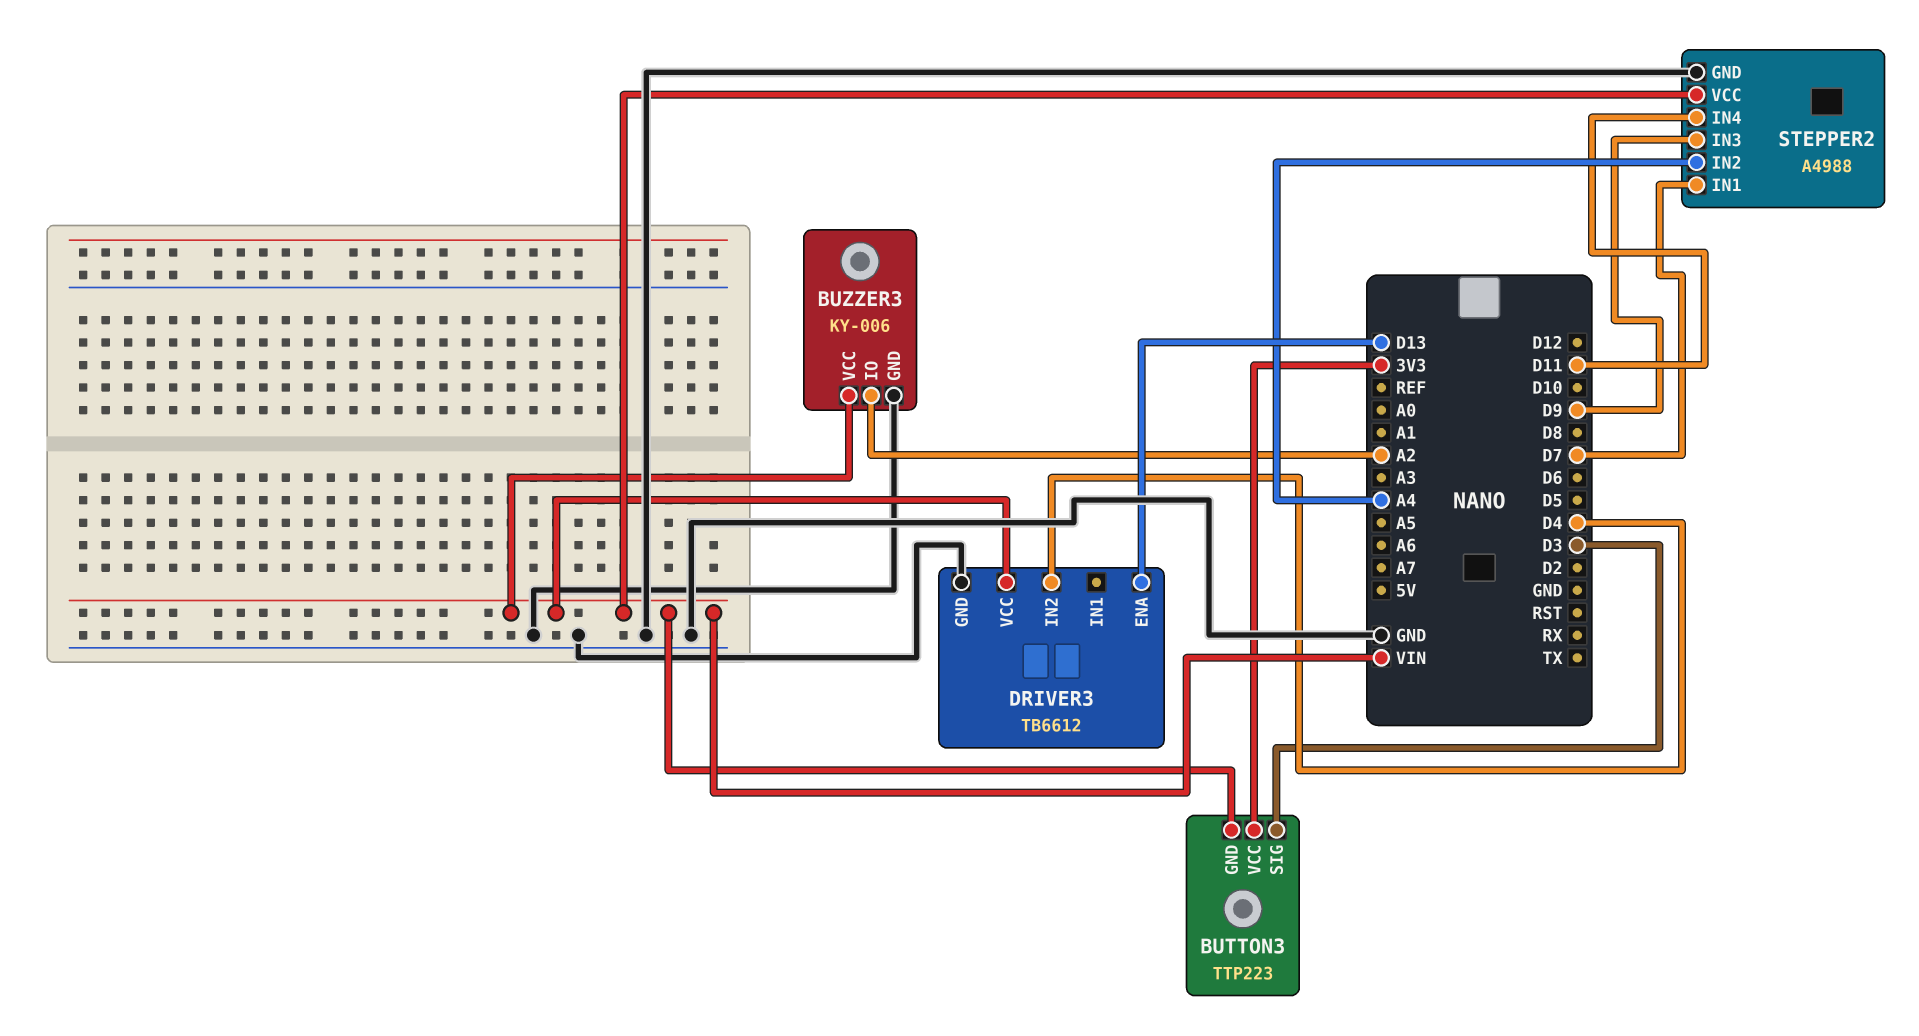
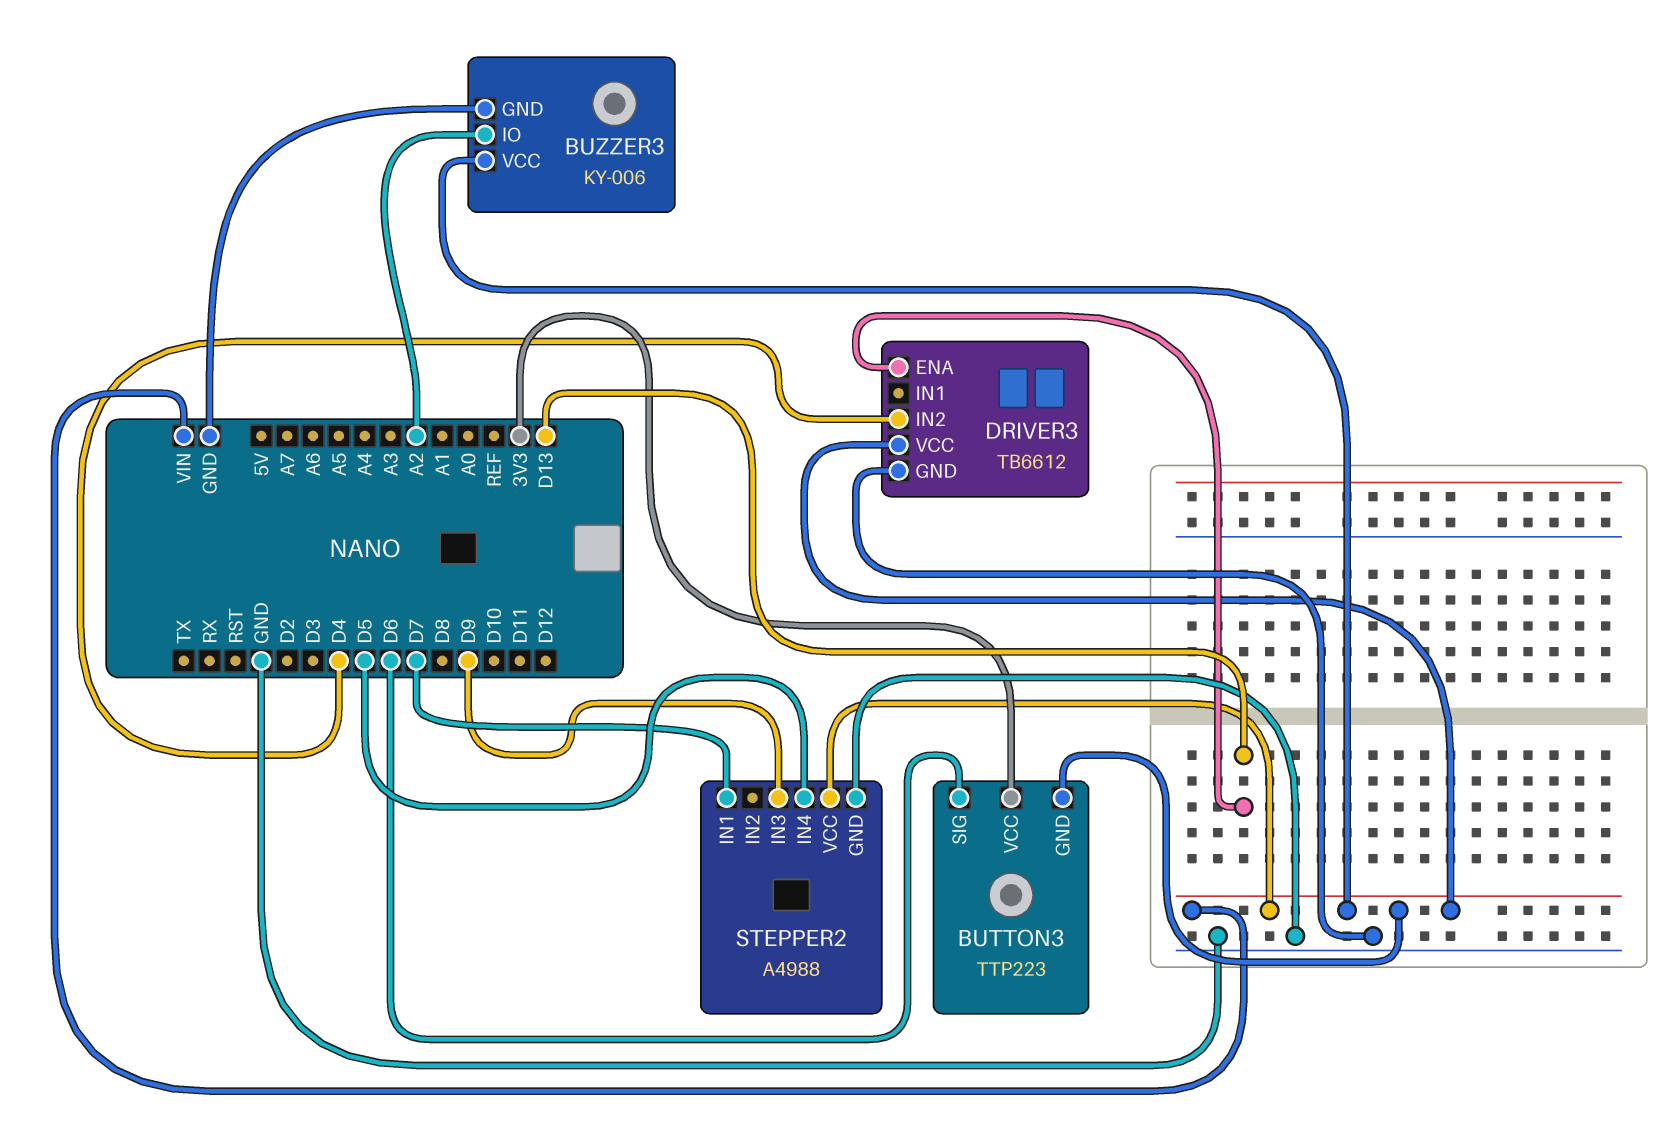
BUTTON3 pin SIG: D3 -> D6
STEPPER2 pin IN2: A4 -> none
STEPPER2 pin IN4: D11 -> D5

